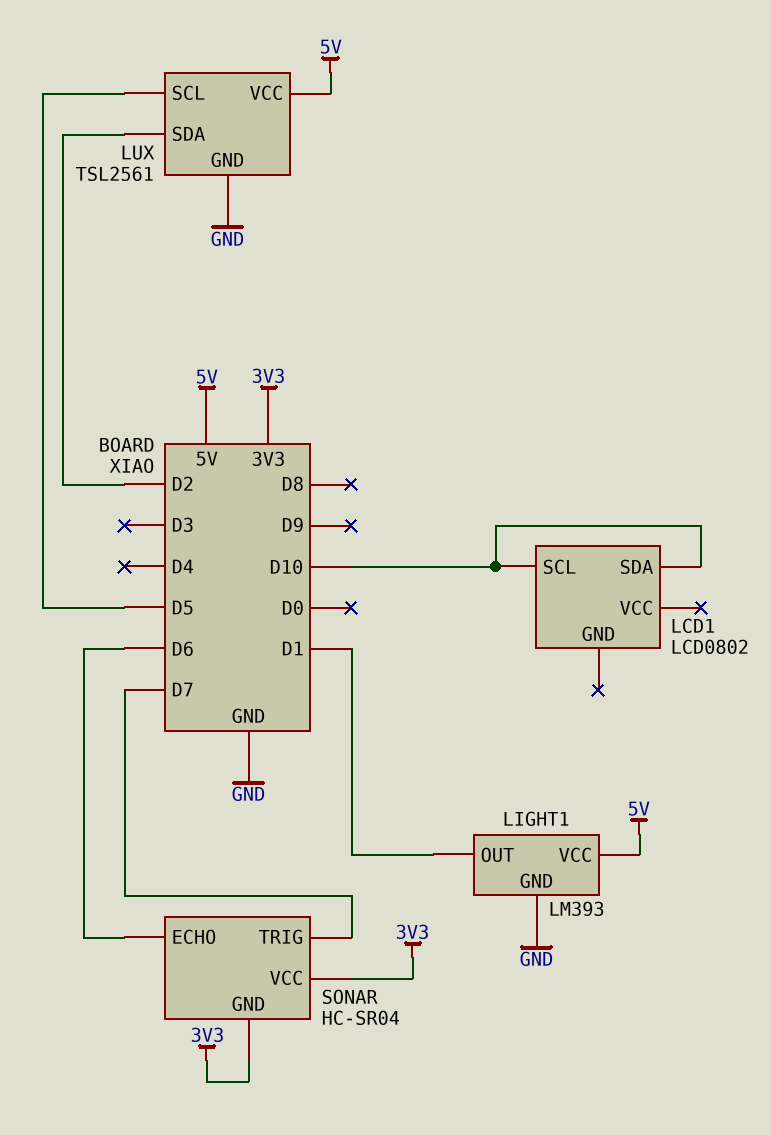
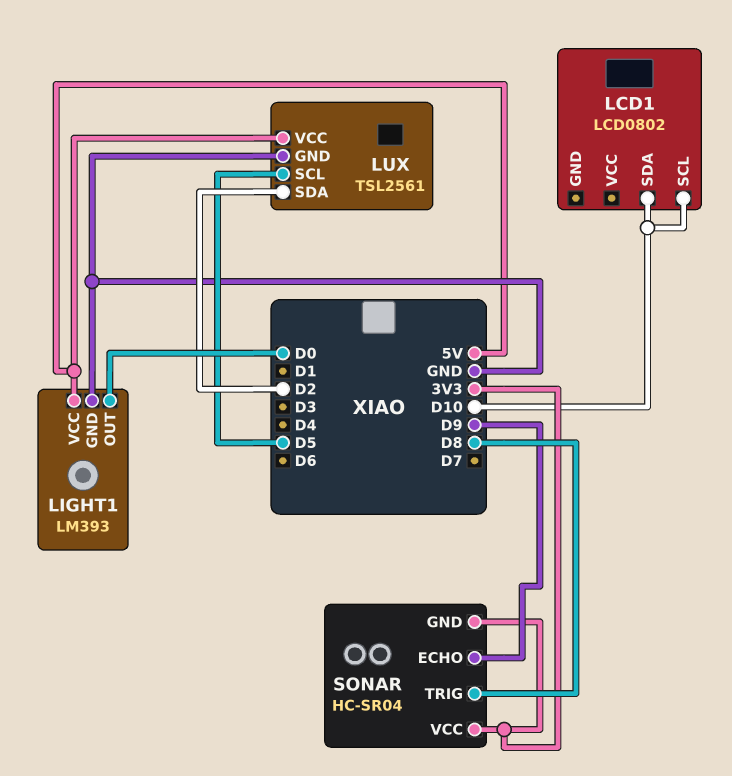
LIGHT1 pin OUT: D1 -> D0
SONAR pin ECHO: D6 -> D9
SONAR pin TRIG: D7 -> D8

